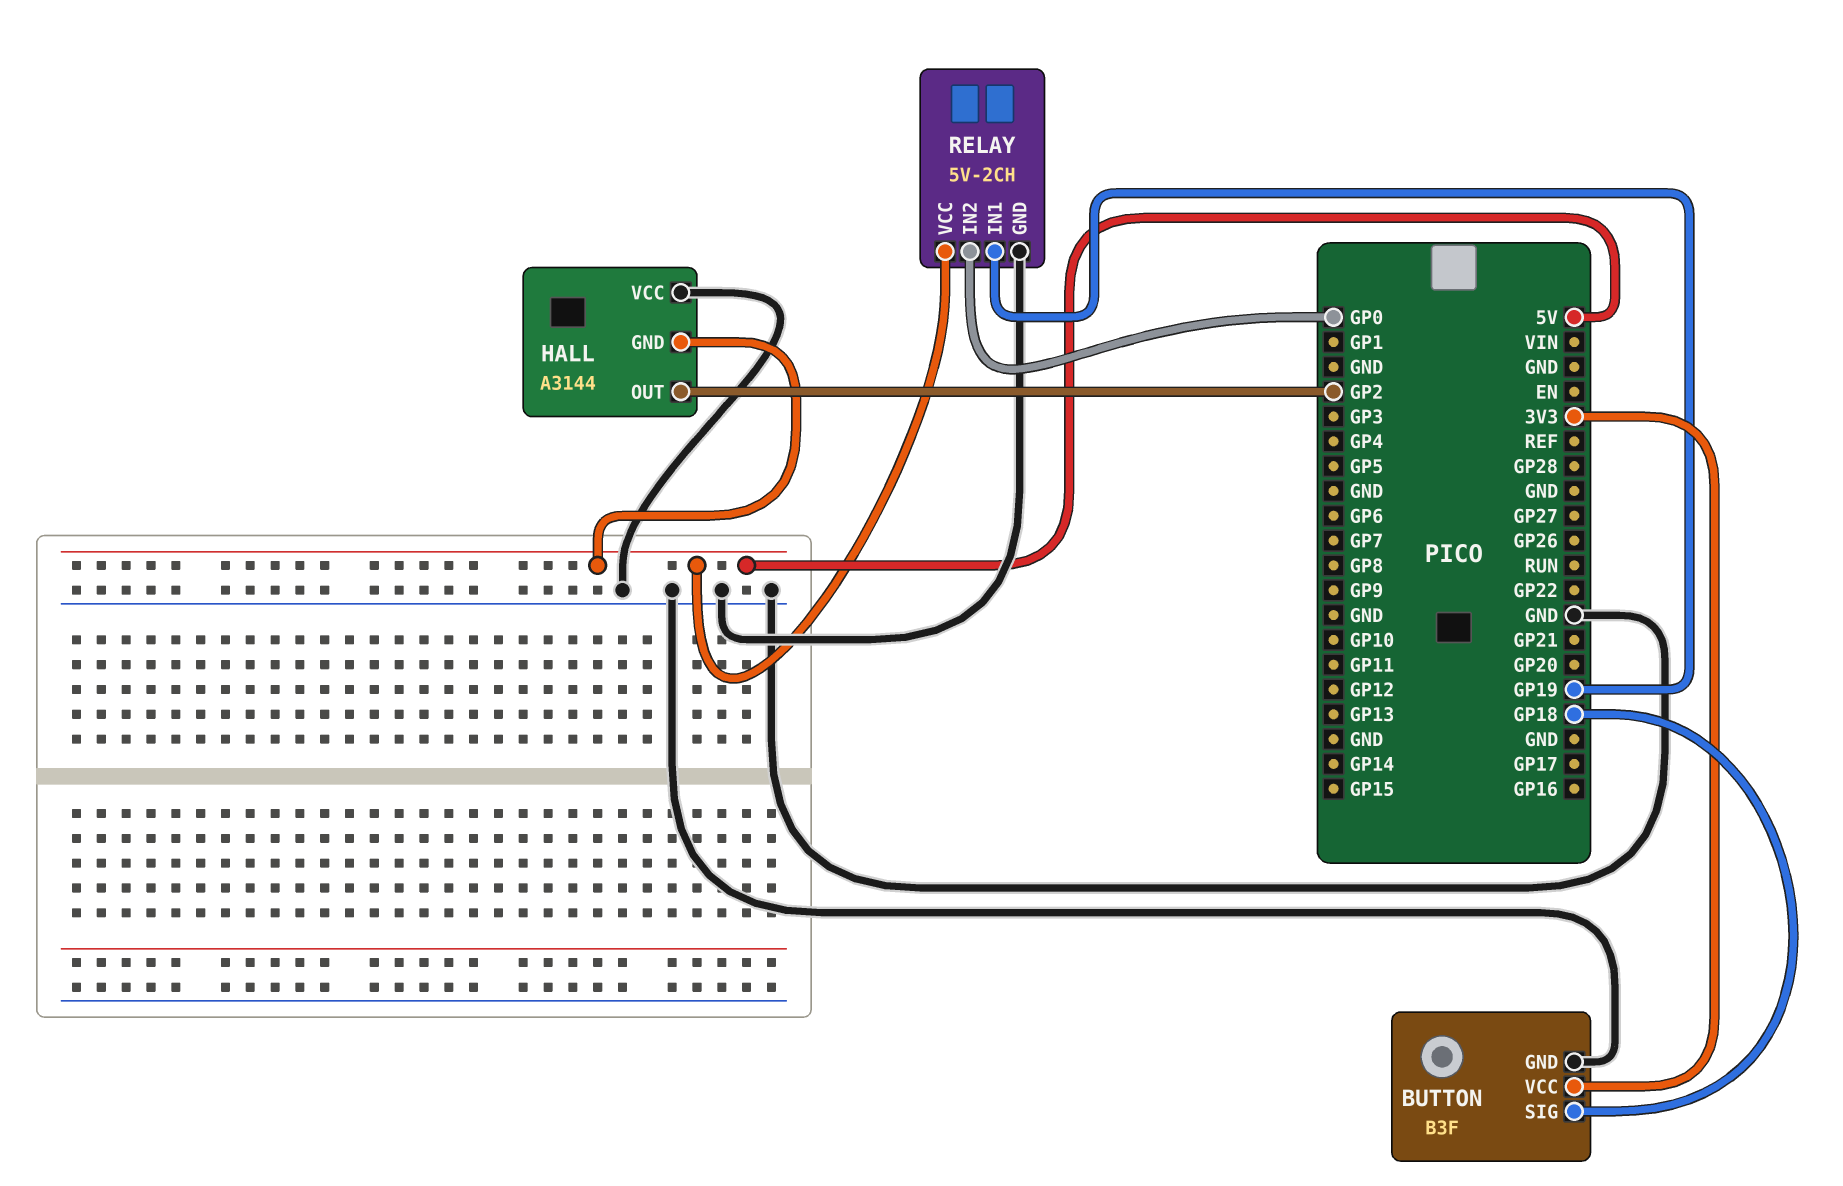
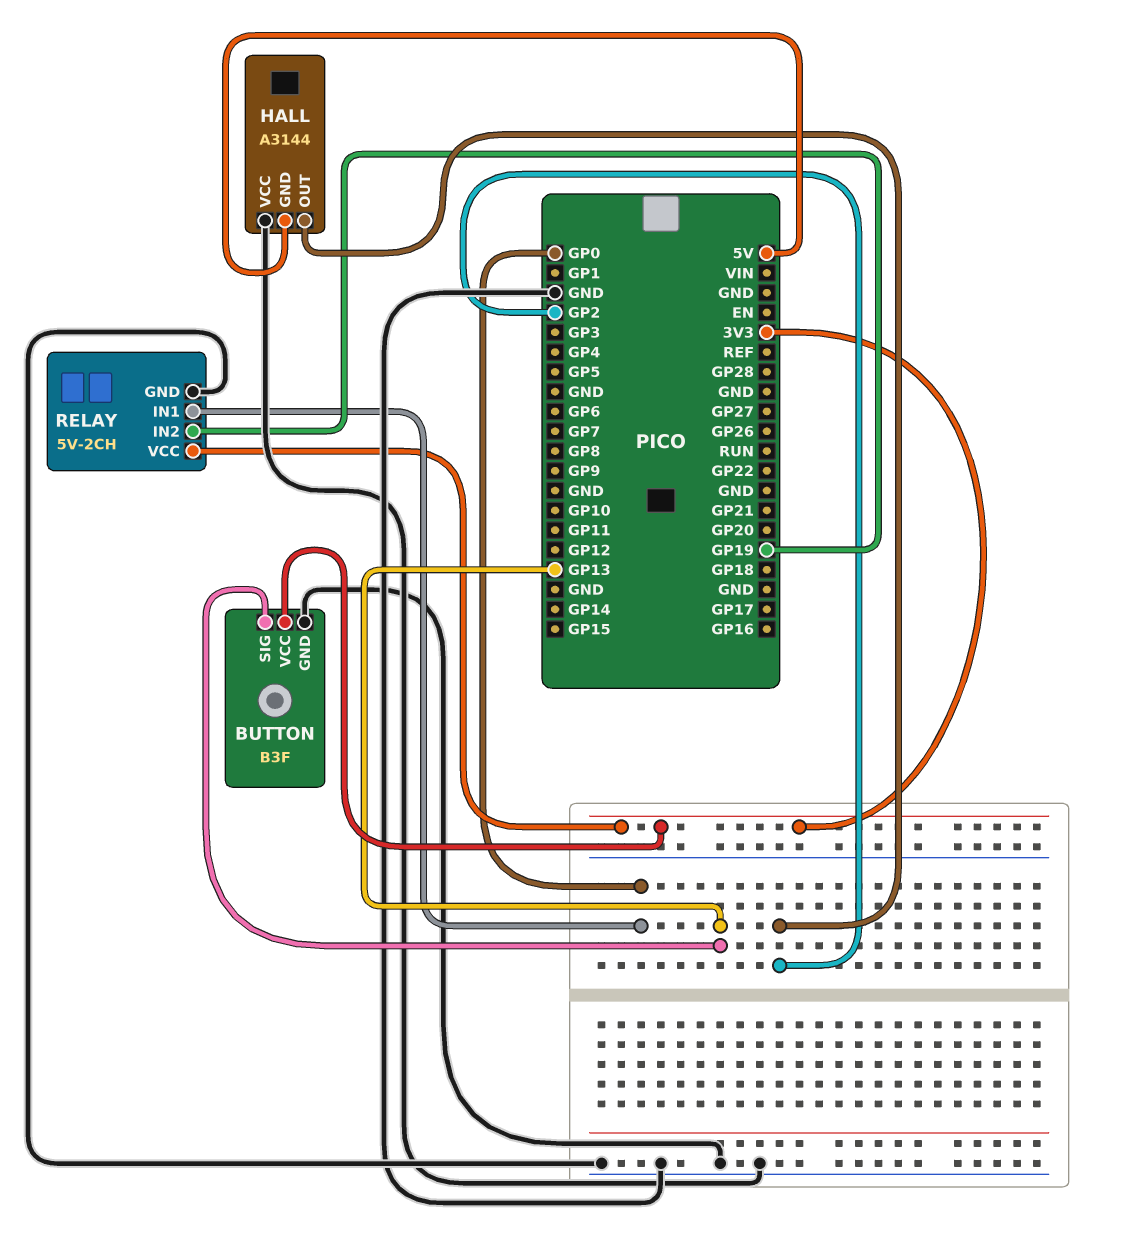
BUTTON pin SIG: GP18 -> GP13
RELAY pin IN1: GP19 -> GP0
RELAY pin IN2: GP0 -> GP19
RELAY pin VCC: 5V -> 3V3

